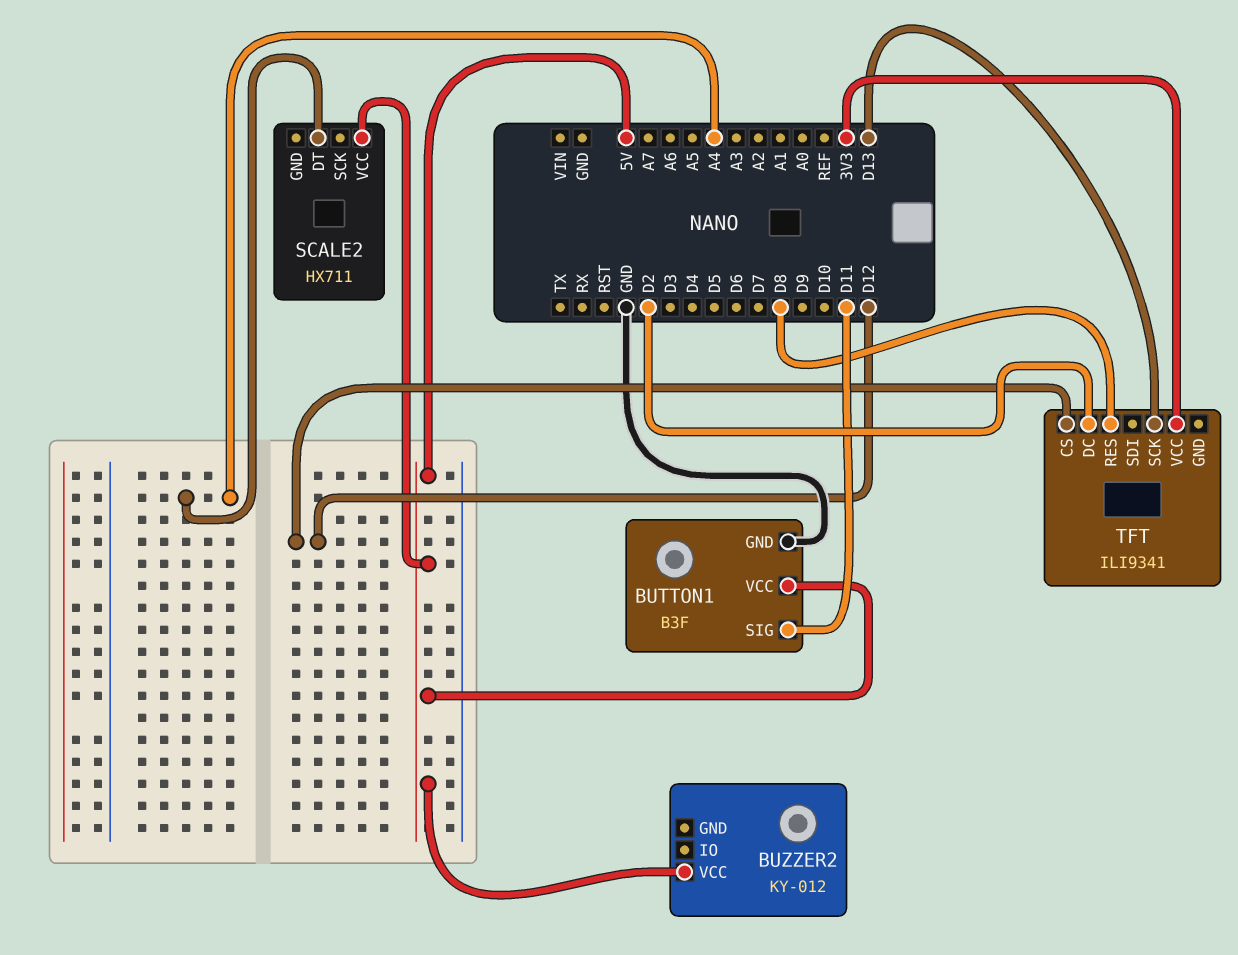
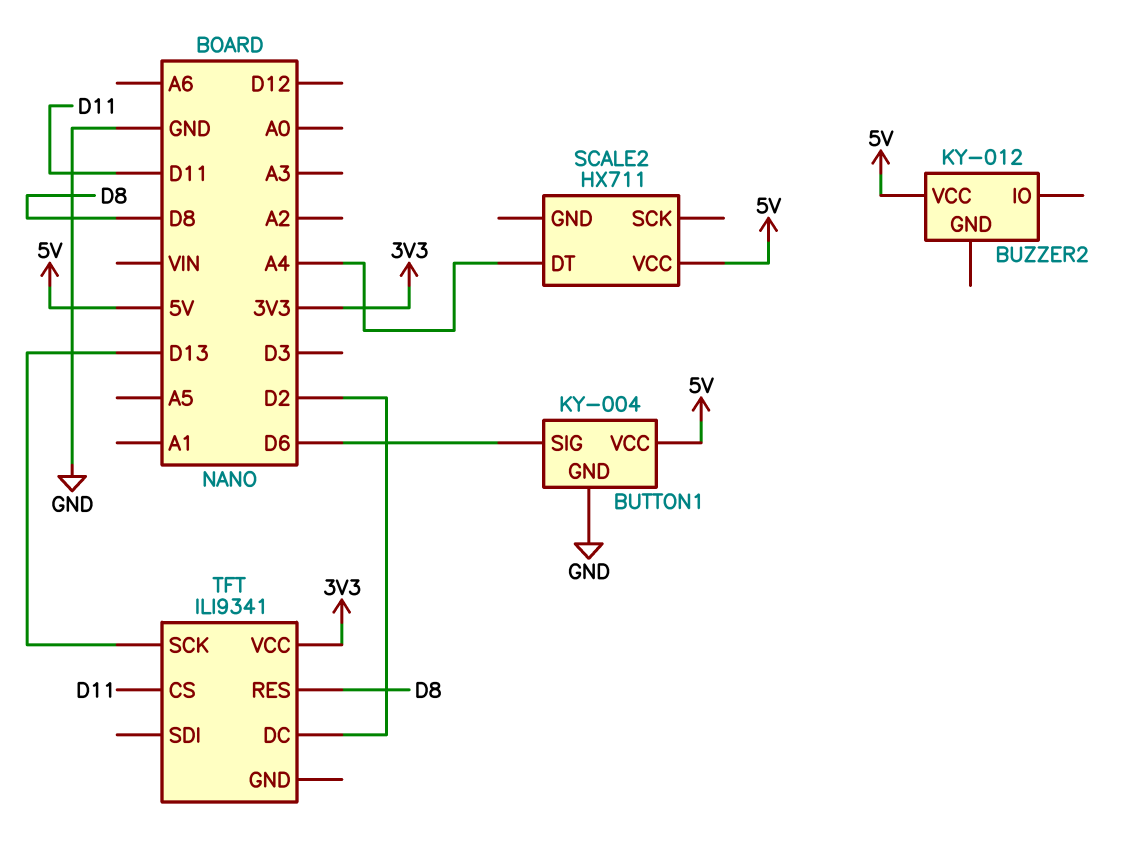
BUTTON1: B3F -> KY-004
BUTTON1 pin SIG: D11 -> D6
TFT pin CS: D12 -> D11

